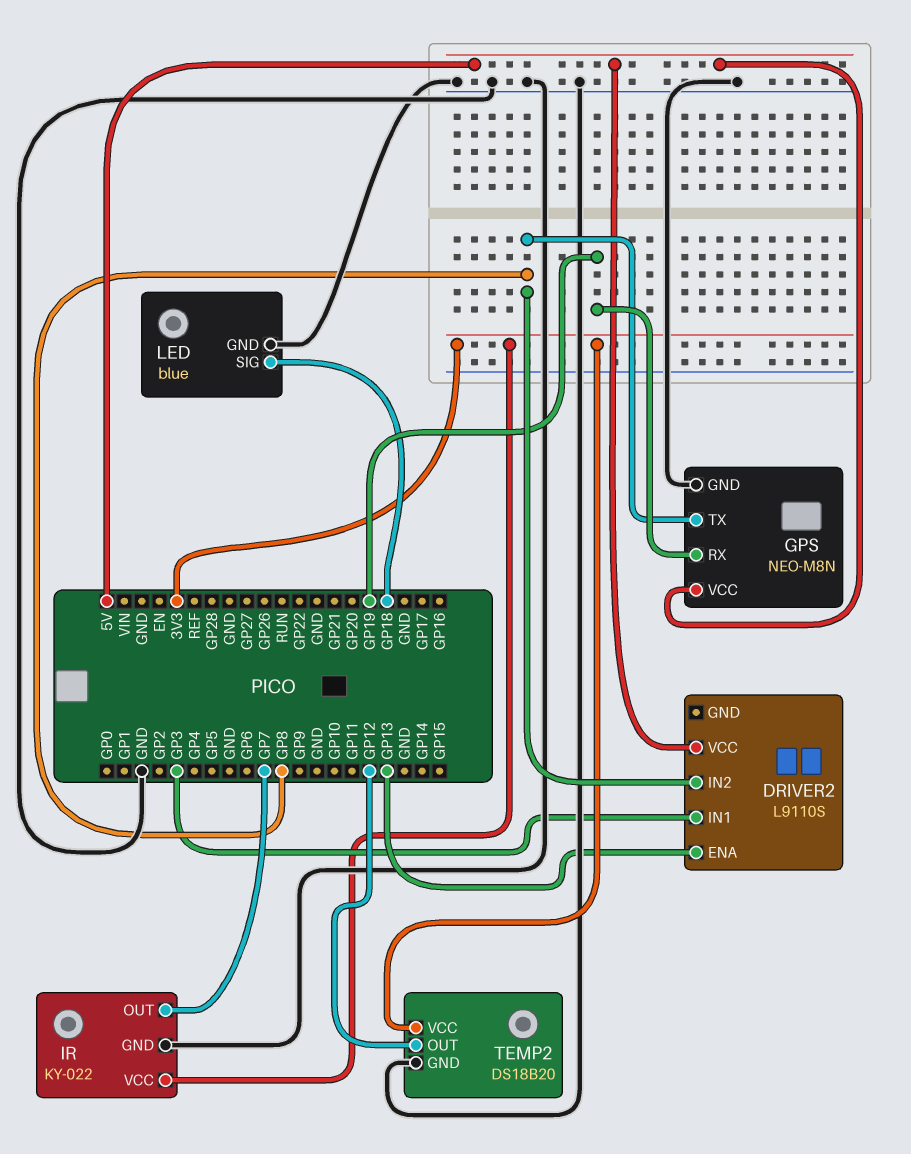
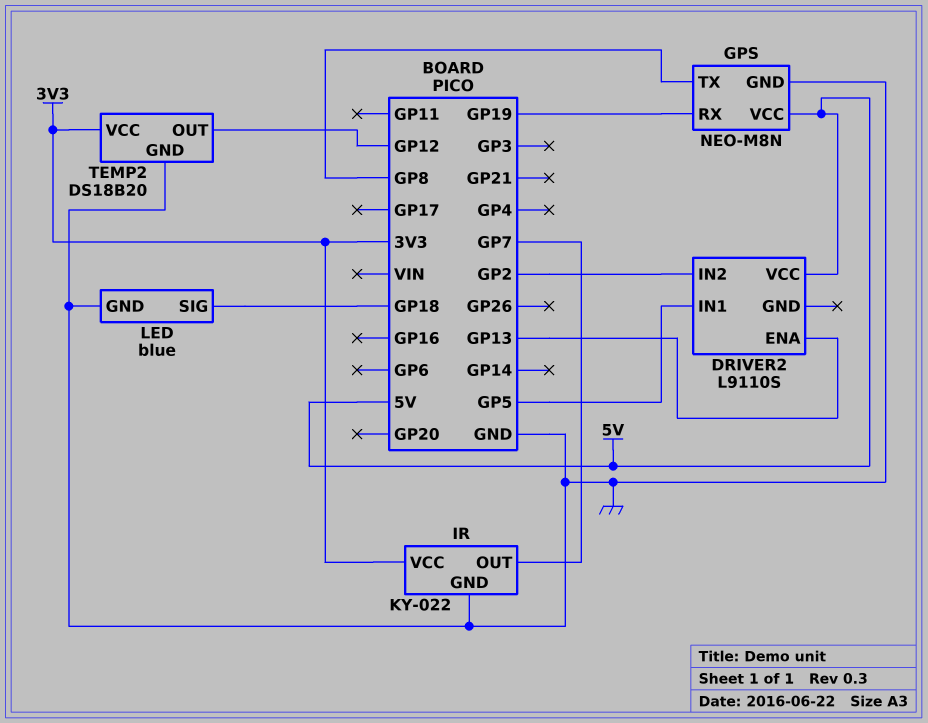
DRIVER2 pin IN1: GP3 -> GP5
DRIVER2 pin IN2: GP8 -> GP2

